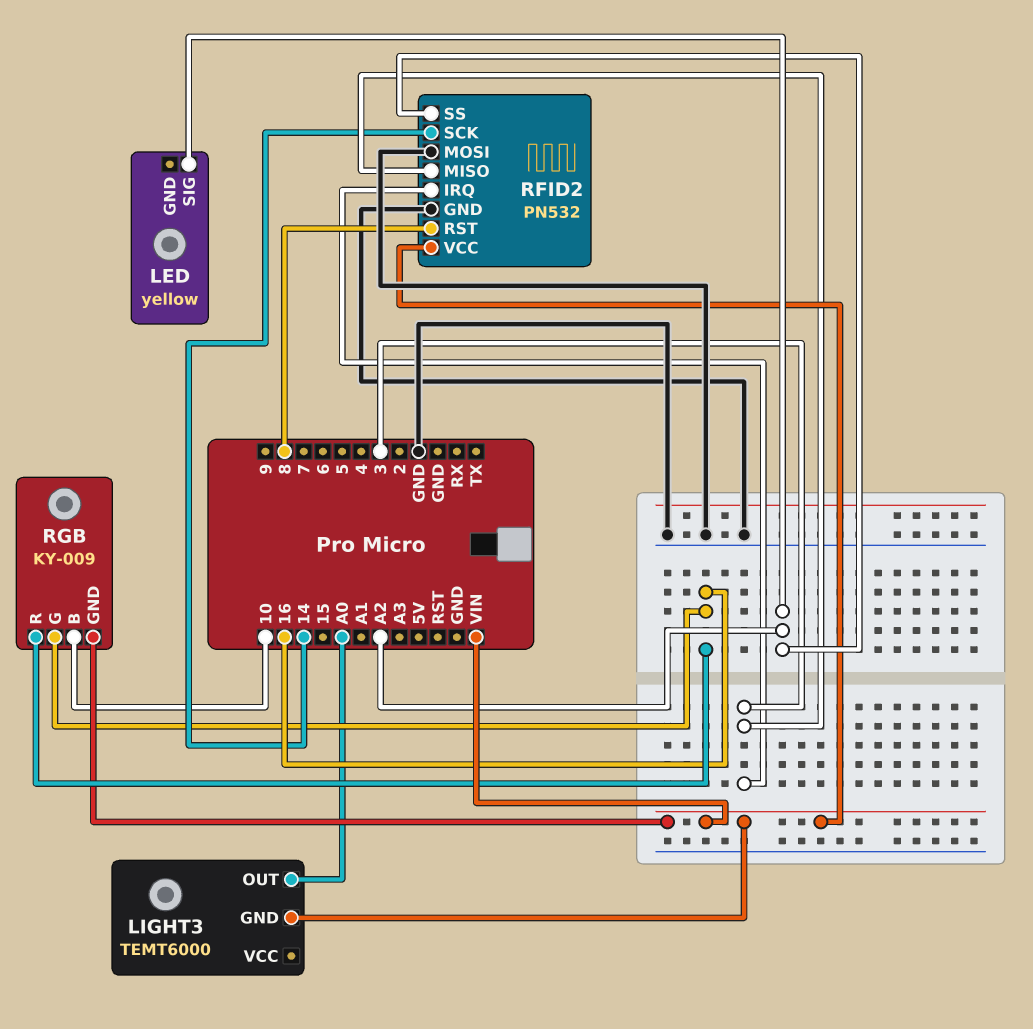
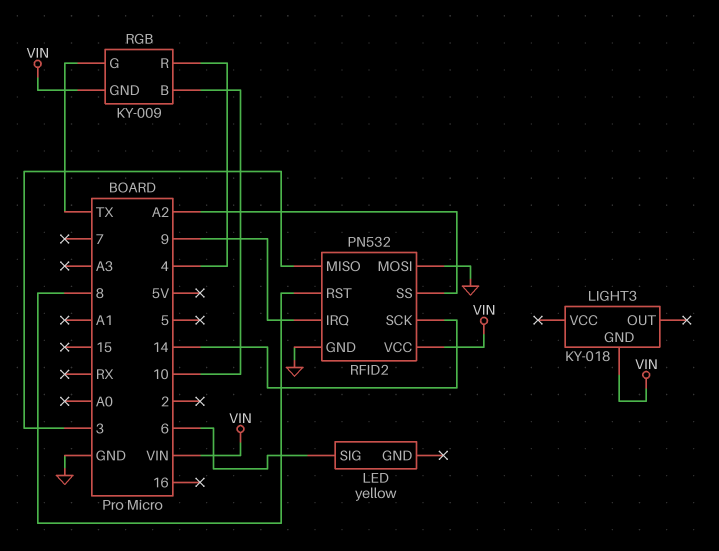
LED pin SIG: A2 -> 6
LIGHT3: TEMT6000 -> KY-018
LIGHT3 pin OUT: A0 -> none
RFID2 pin IRQ: 3 -> 9
RGB pin G: 16 -> TX
RGB pin R: 16 -> 4

